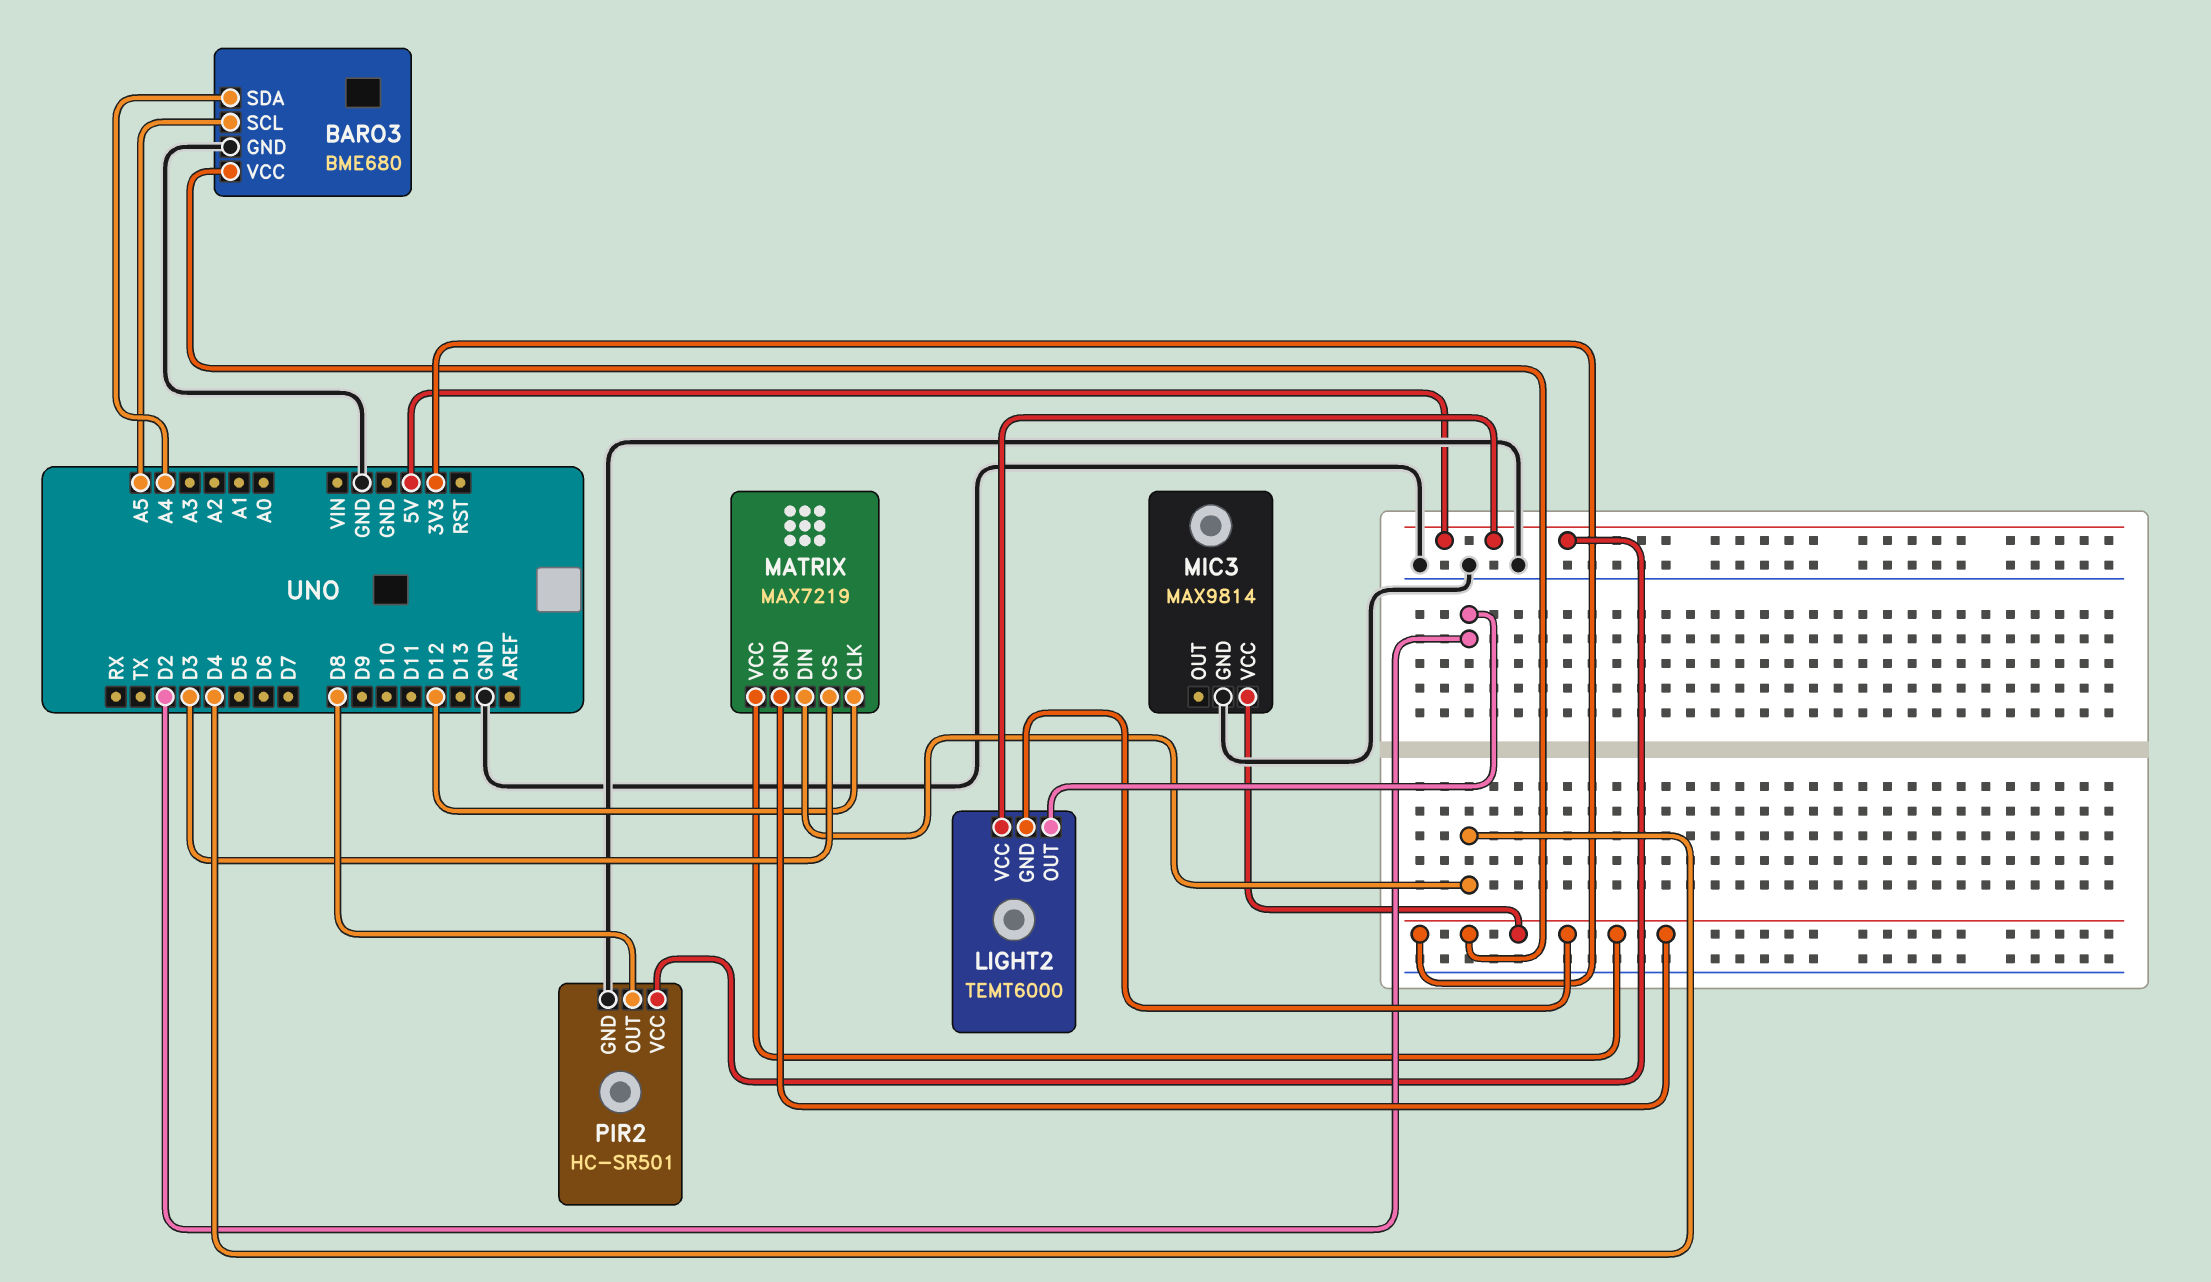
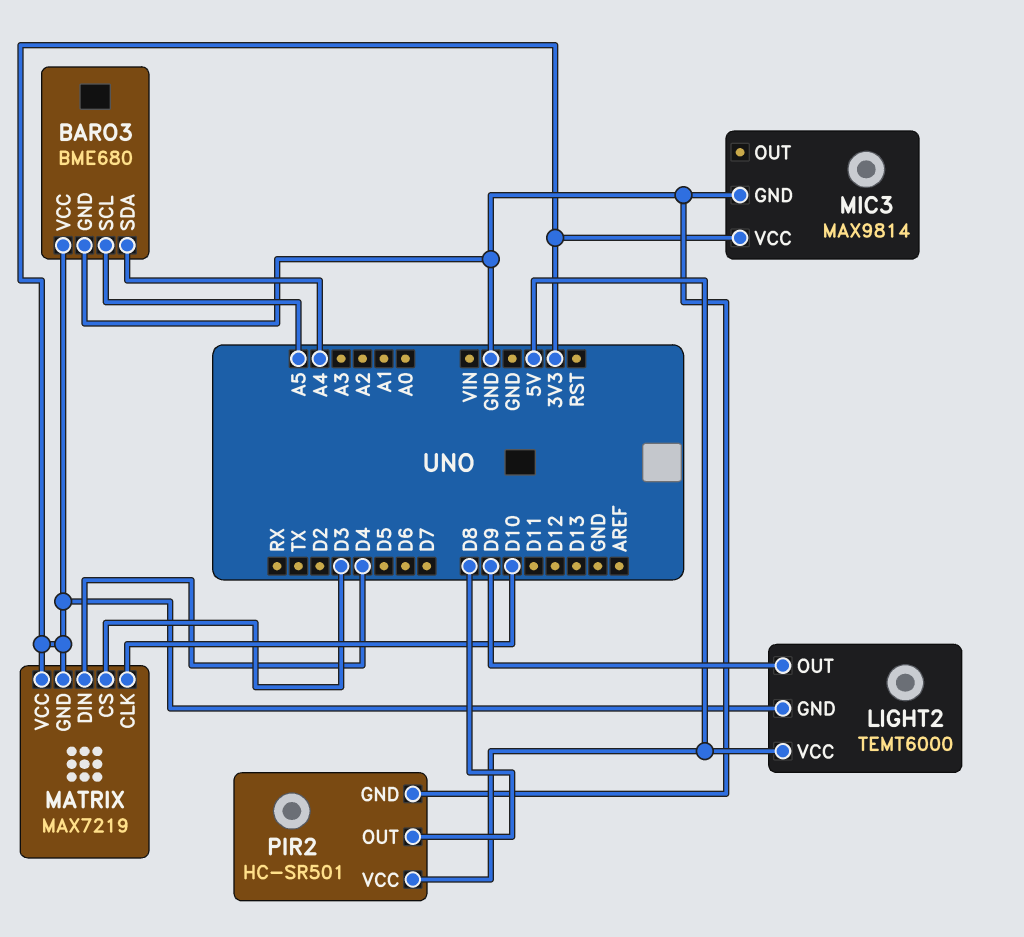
LIGHT2 pin OUT: D2 -> D9
MATRIX pin CLK: D12 -> D10

